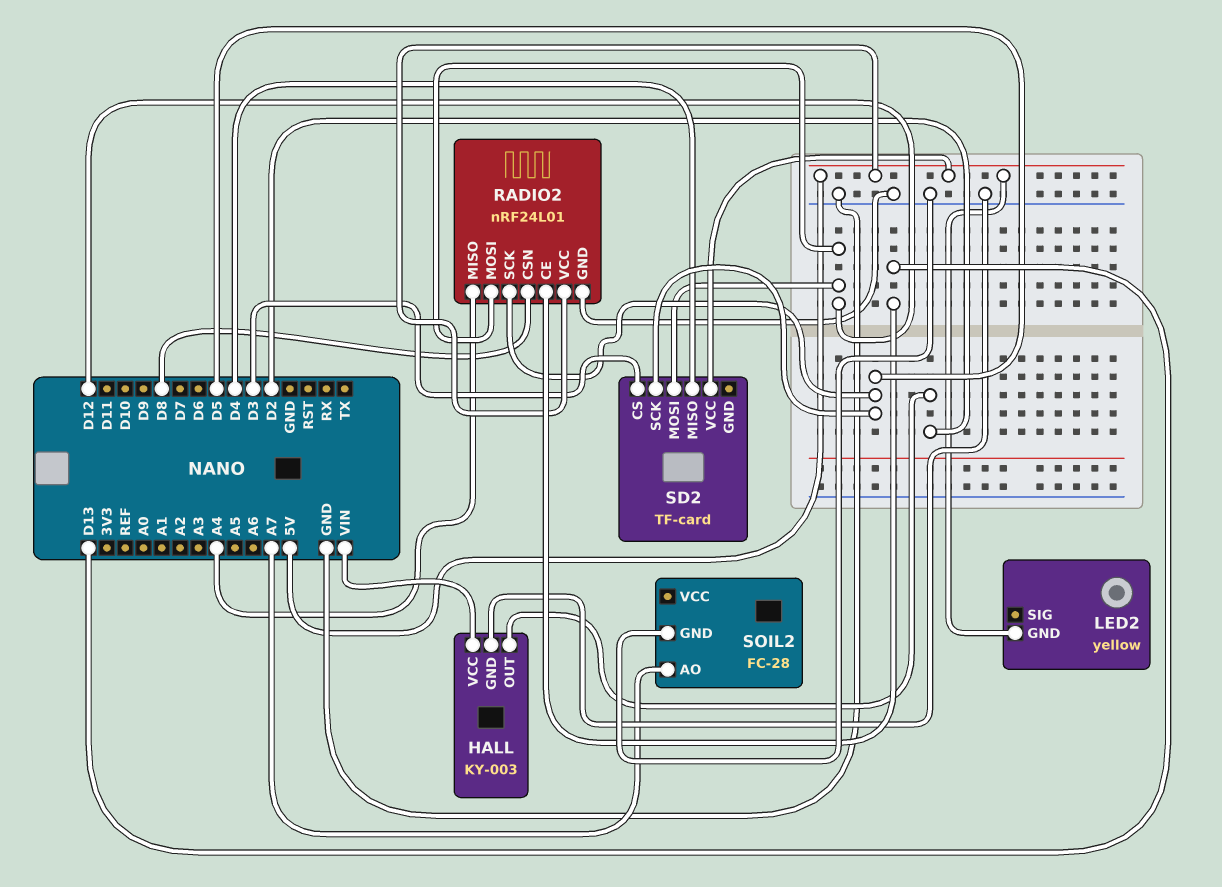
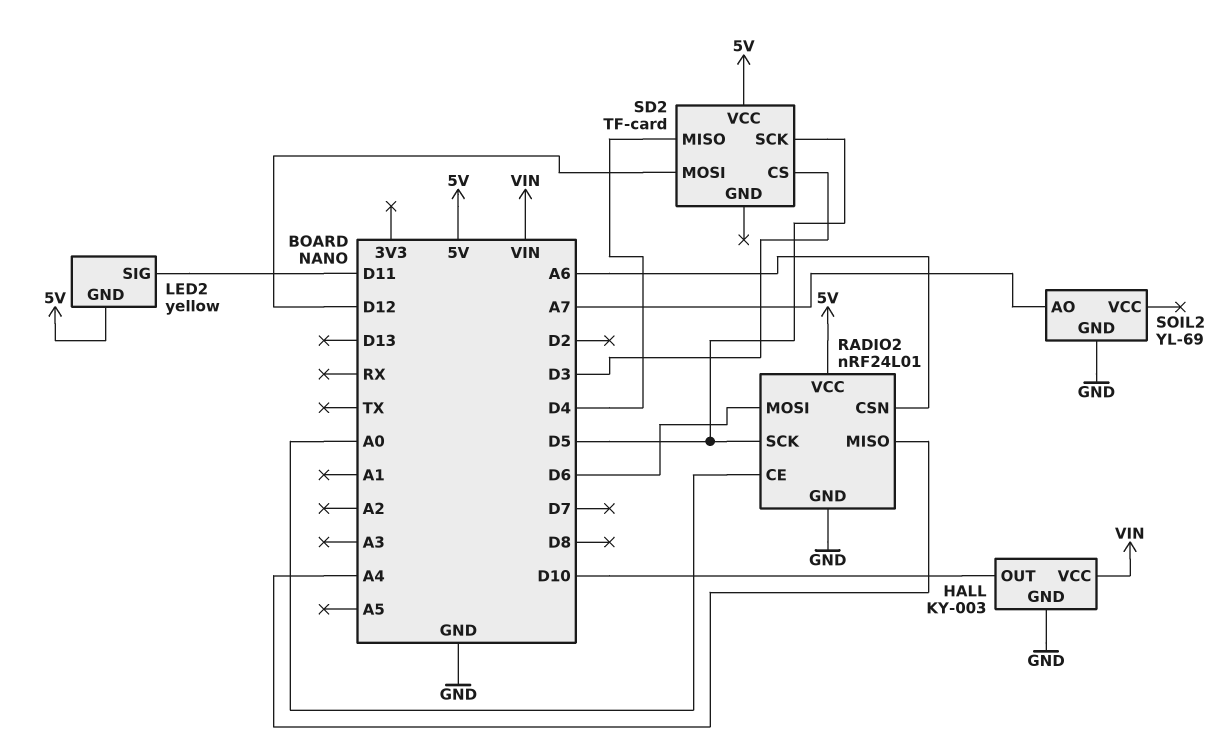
HALL pin OUT: D2 -> D10
LED2 pin SIG: none -> D11
RADIO2 pin CE: D13 -> A0
RADIO2 pin CSN: D8 -> A6
RADIO2 pin MOSI: D12 -> D6
SOIL2: FC-28 -> YL-69

